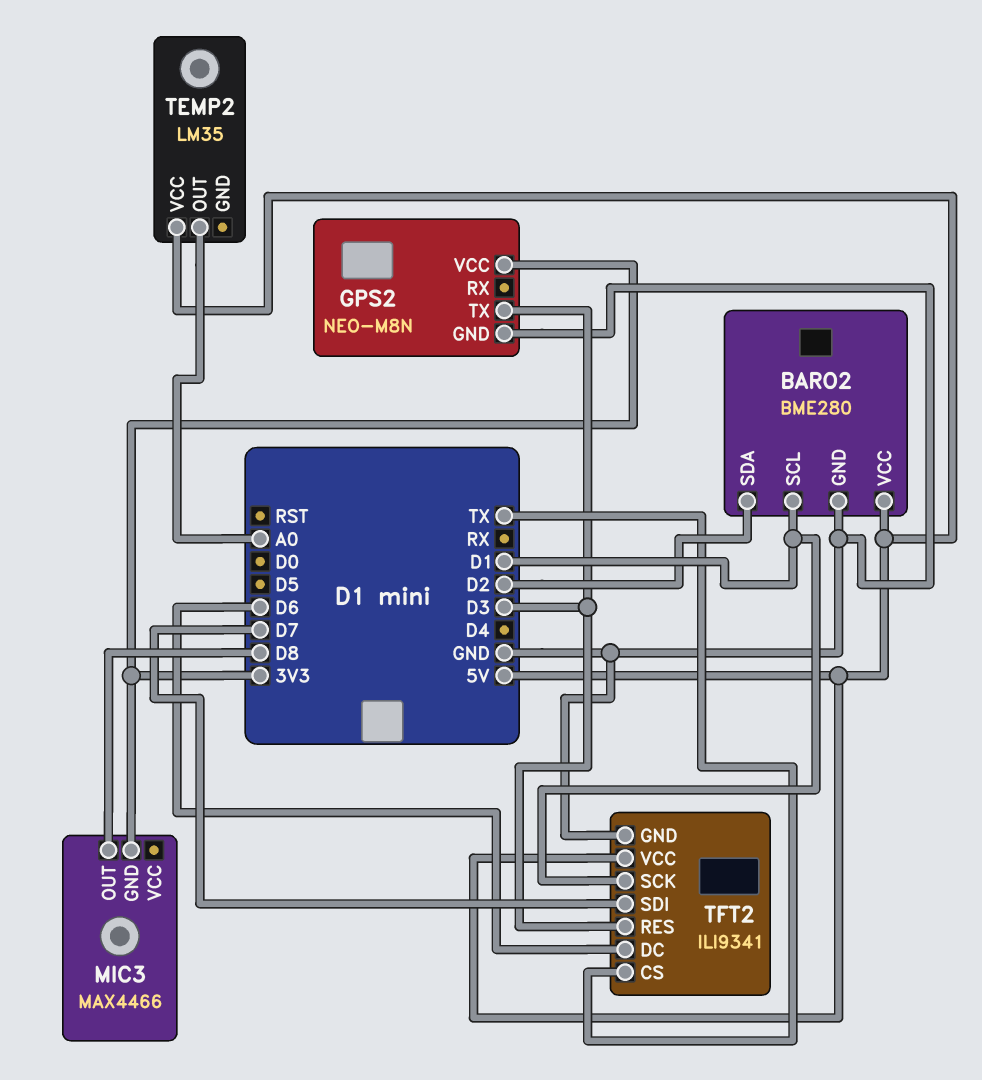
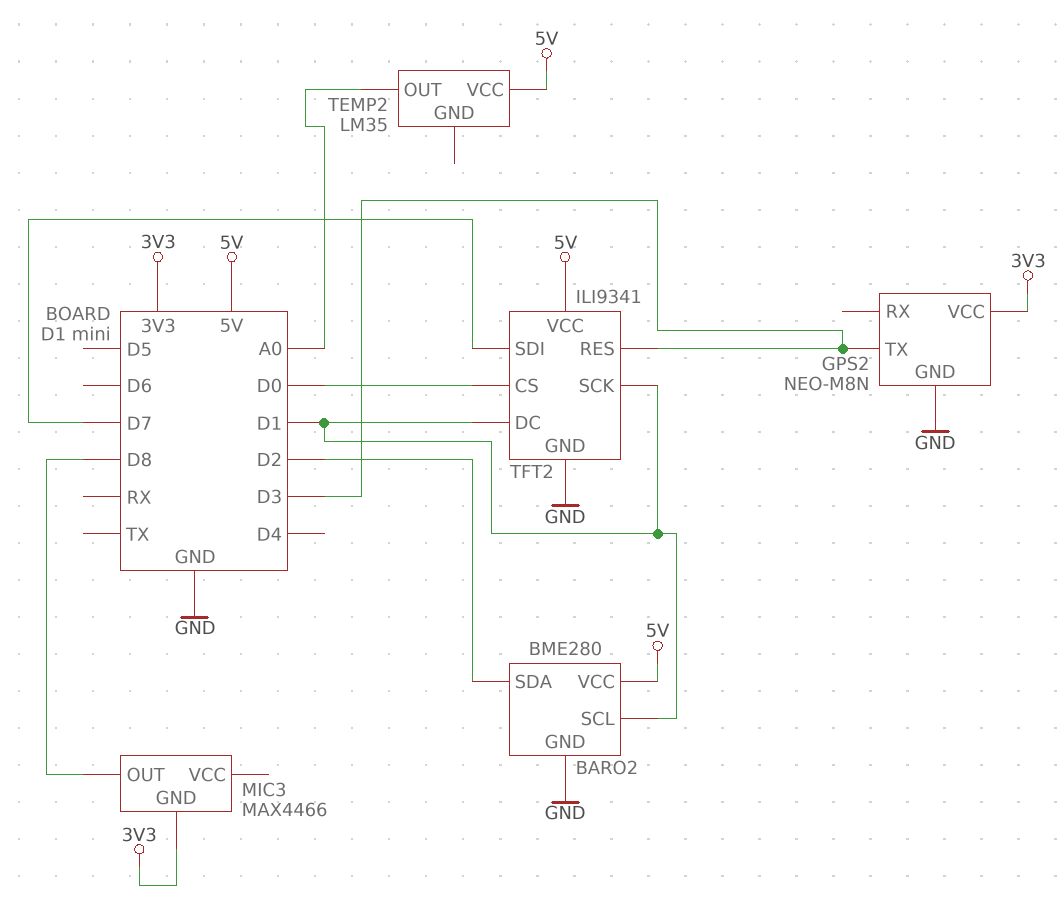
TFT2 pin CS: TX -> D0
TFT2 pin DC: D6 -> D1

